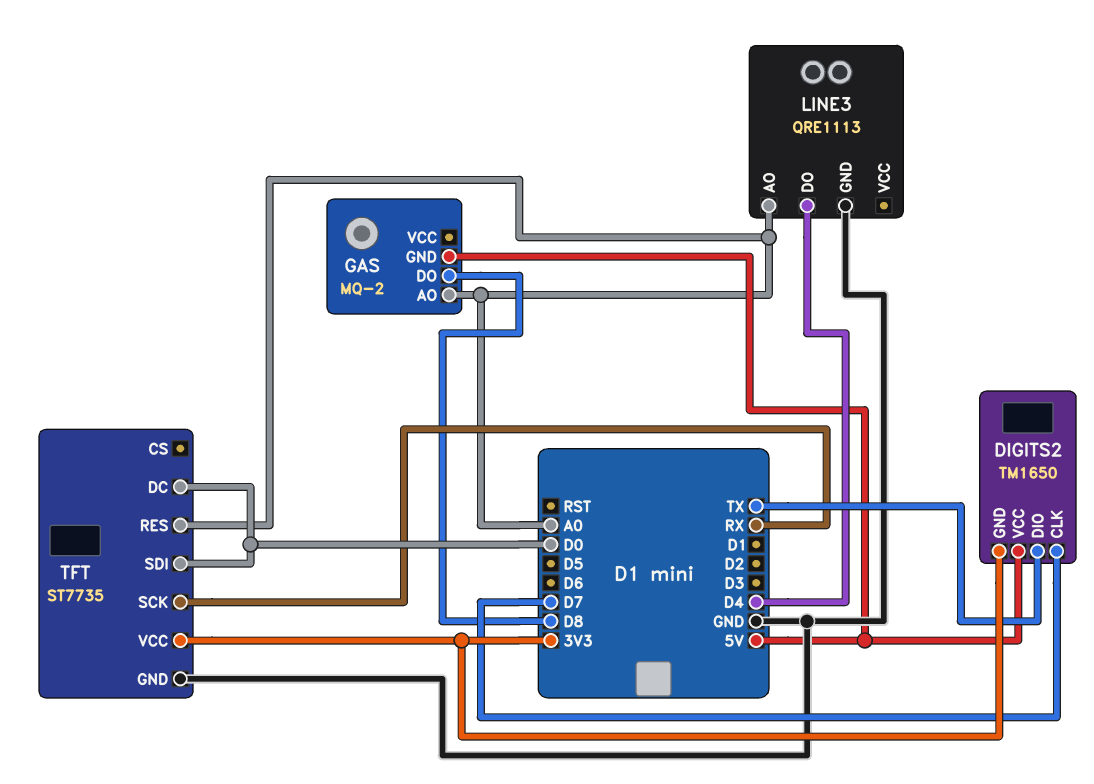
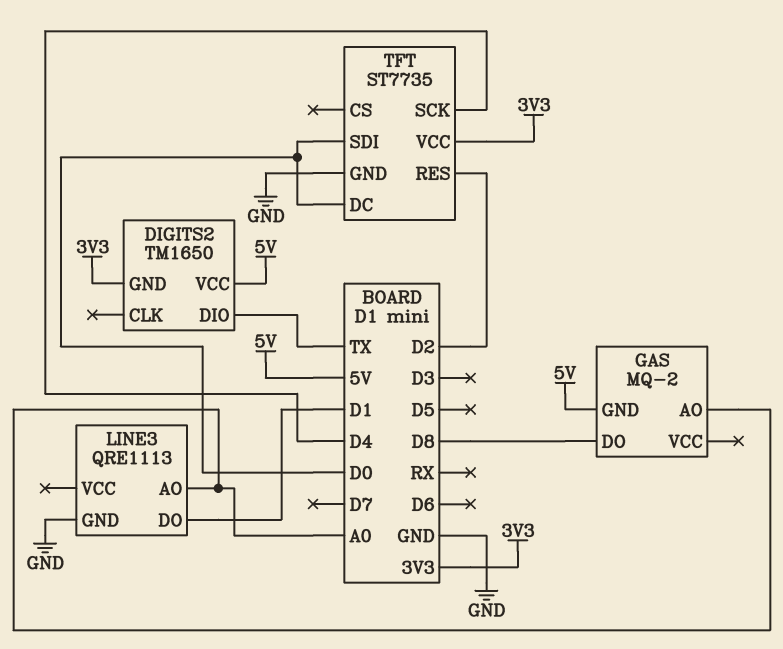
DIGITS2 pin CLK: D7 -> none
LINE3 pin DO: D4 -> D1
TFT pin RES: A0 -> D2
TFT pin SCK: RX -> D4

